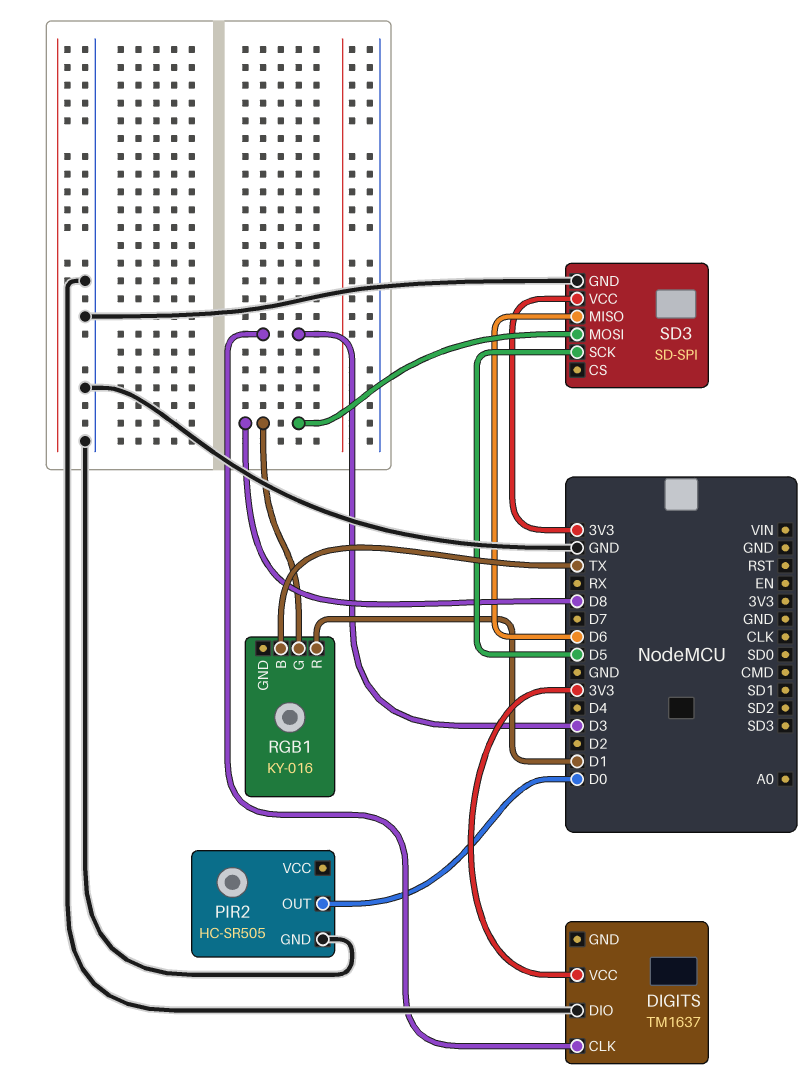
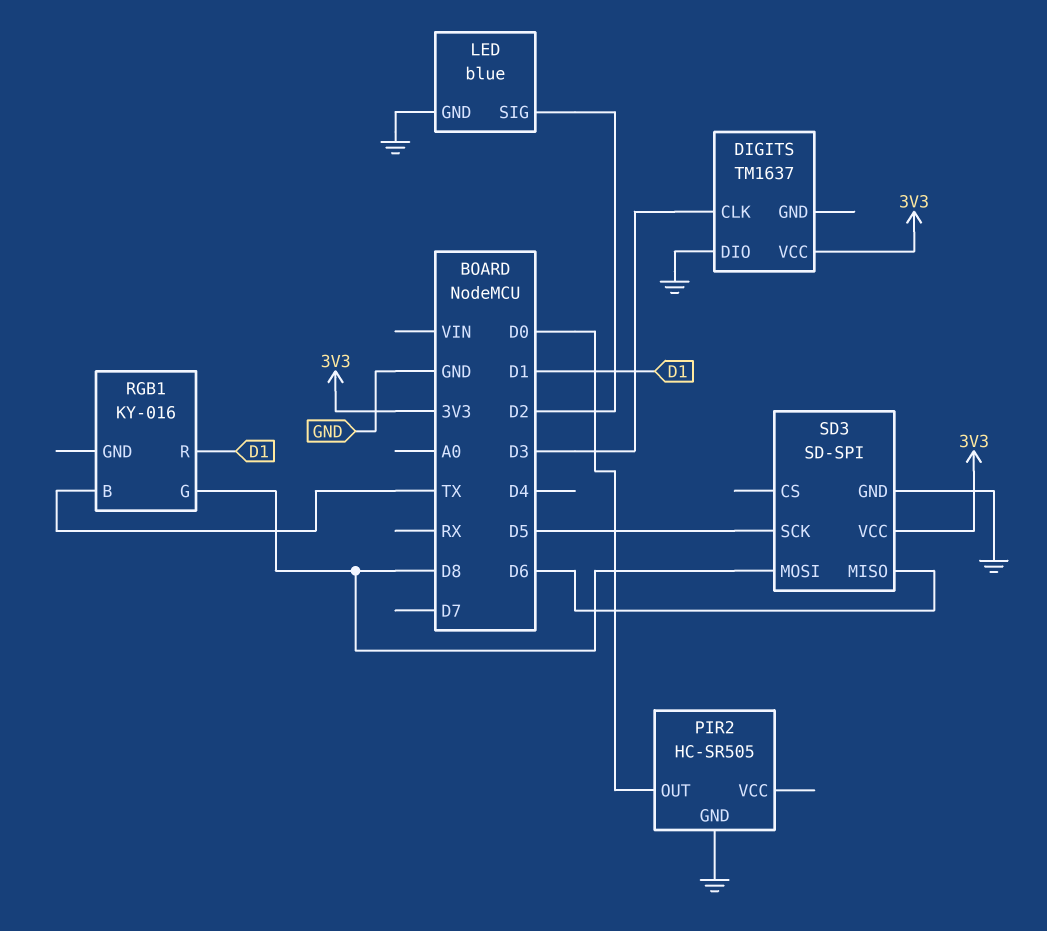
LED: none -> blue
LED pin GND: none -> GND
LED pin SIG: none -> D2

